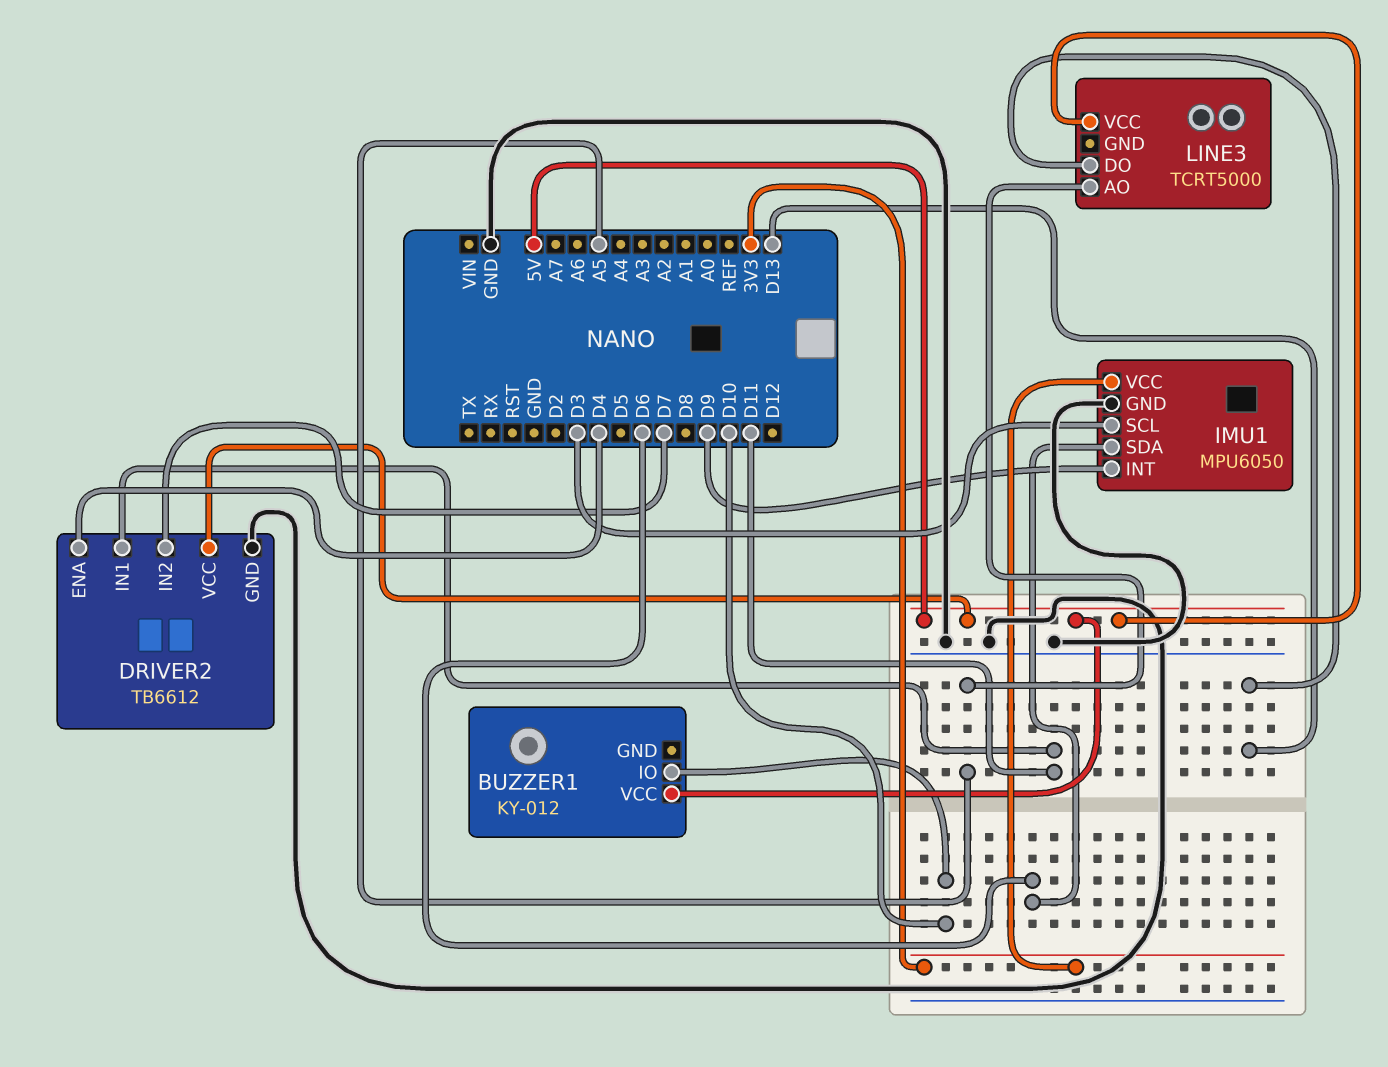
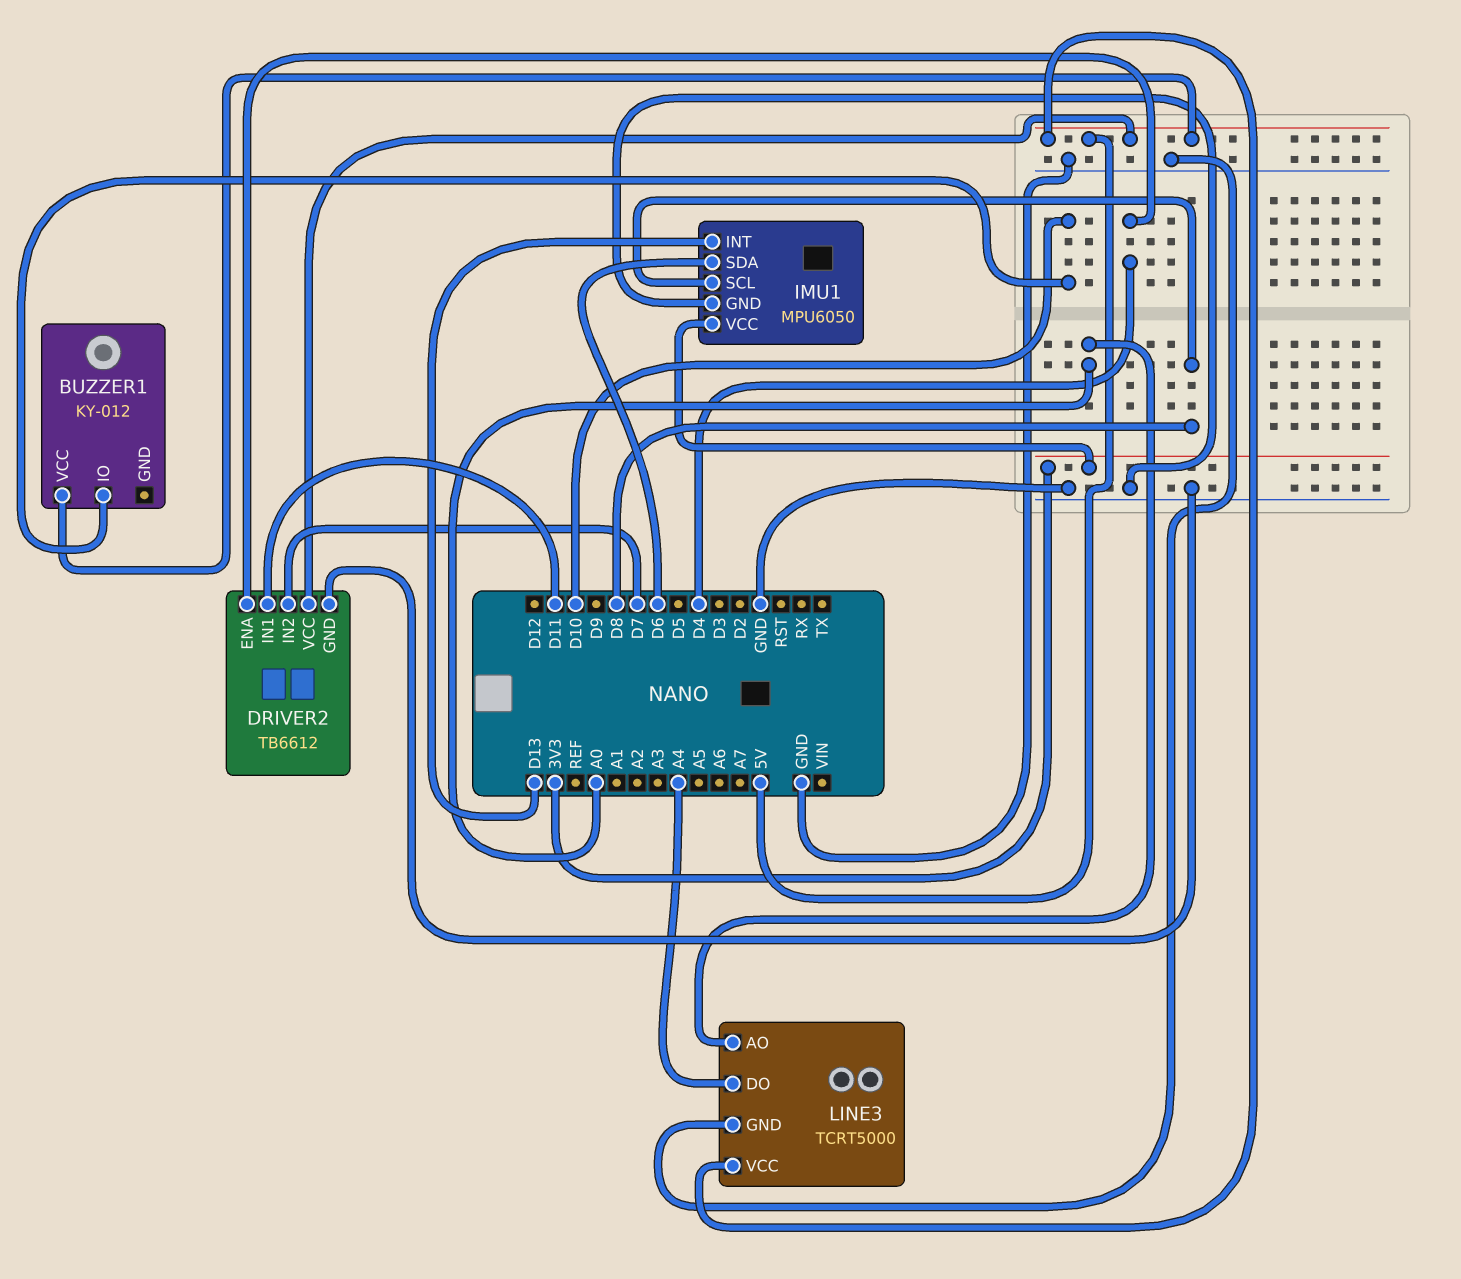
IMU1 pin INT: D9 -> D13
IMU1 pin SCL: D3 -> D8
LINE3 pin AO: A5 -> A0
LINE3 pin DO: D13 -> A4
LINE3 pin GND: none -> GND

